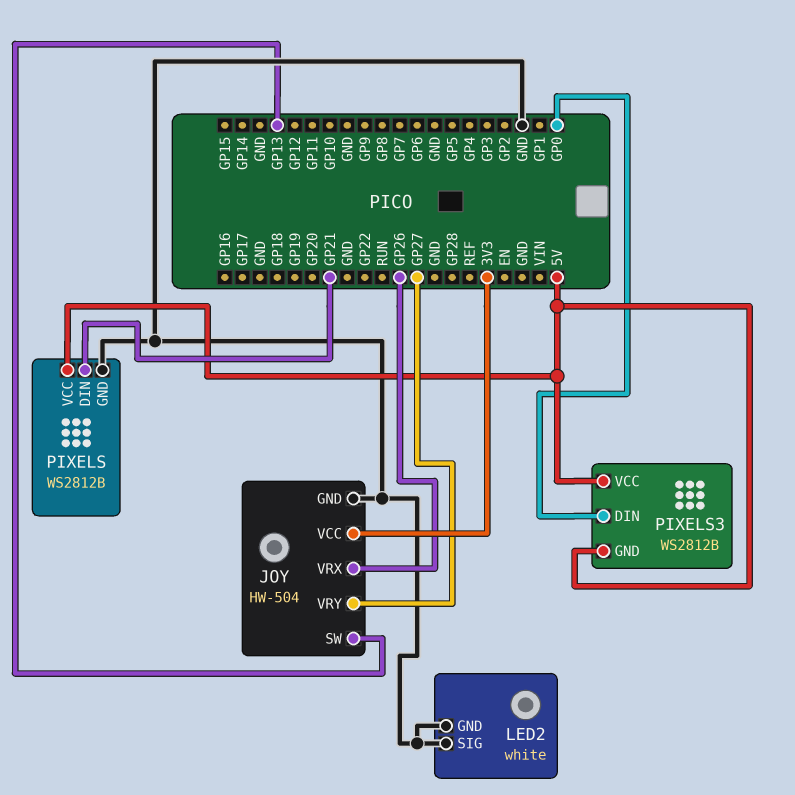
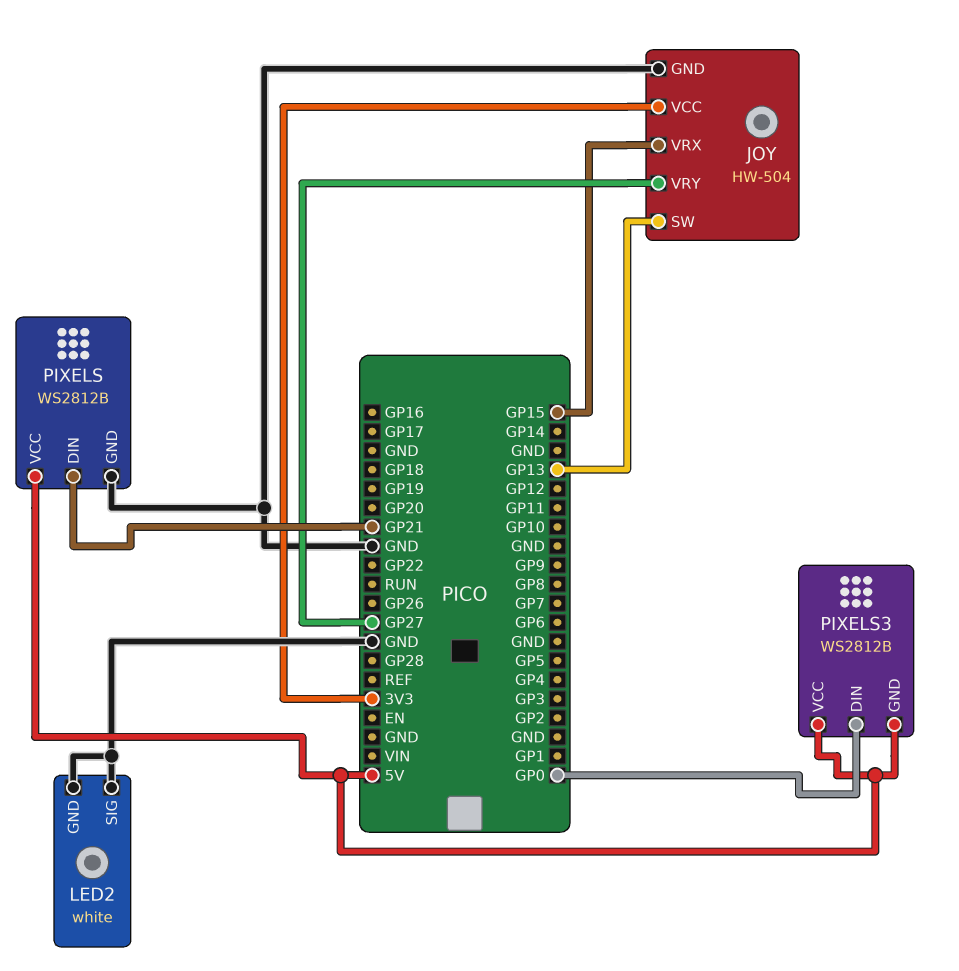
JOY pin VRX: GP26 -> GP15

